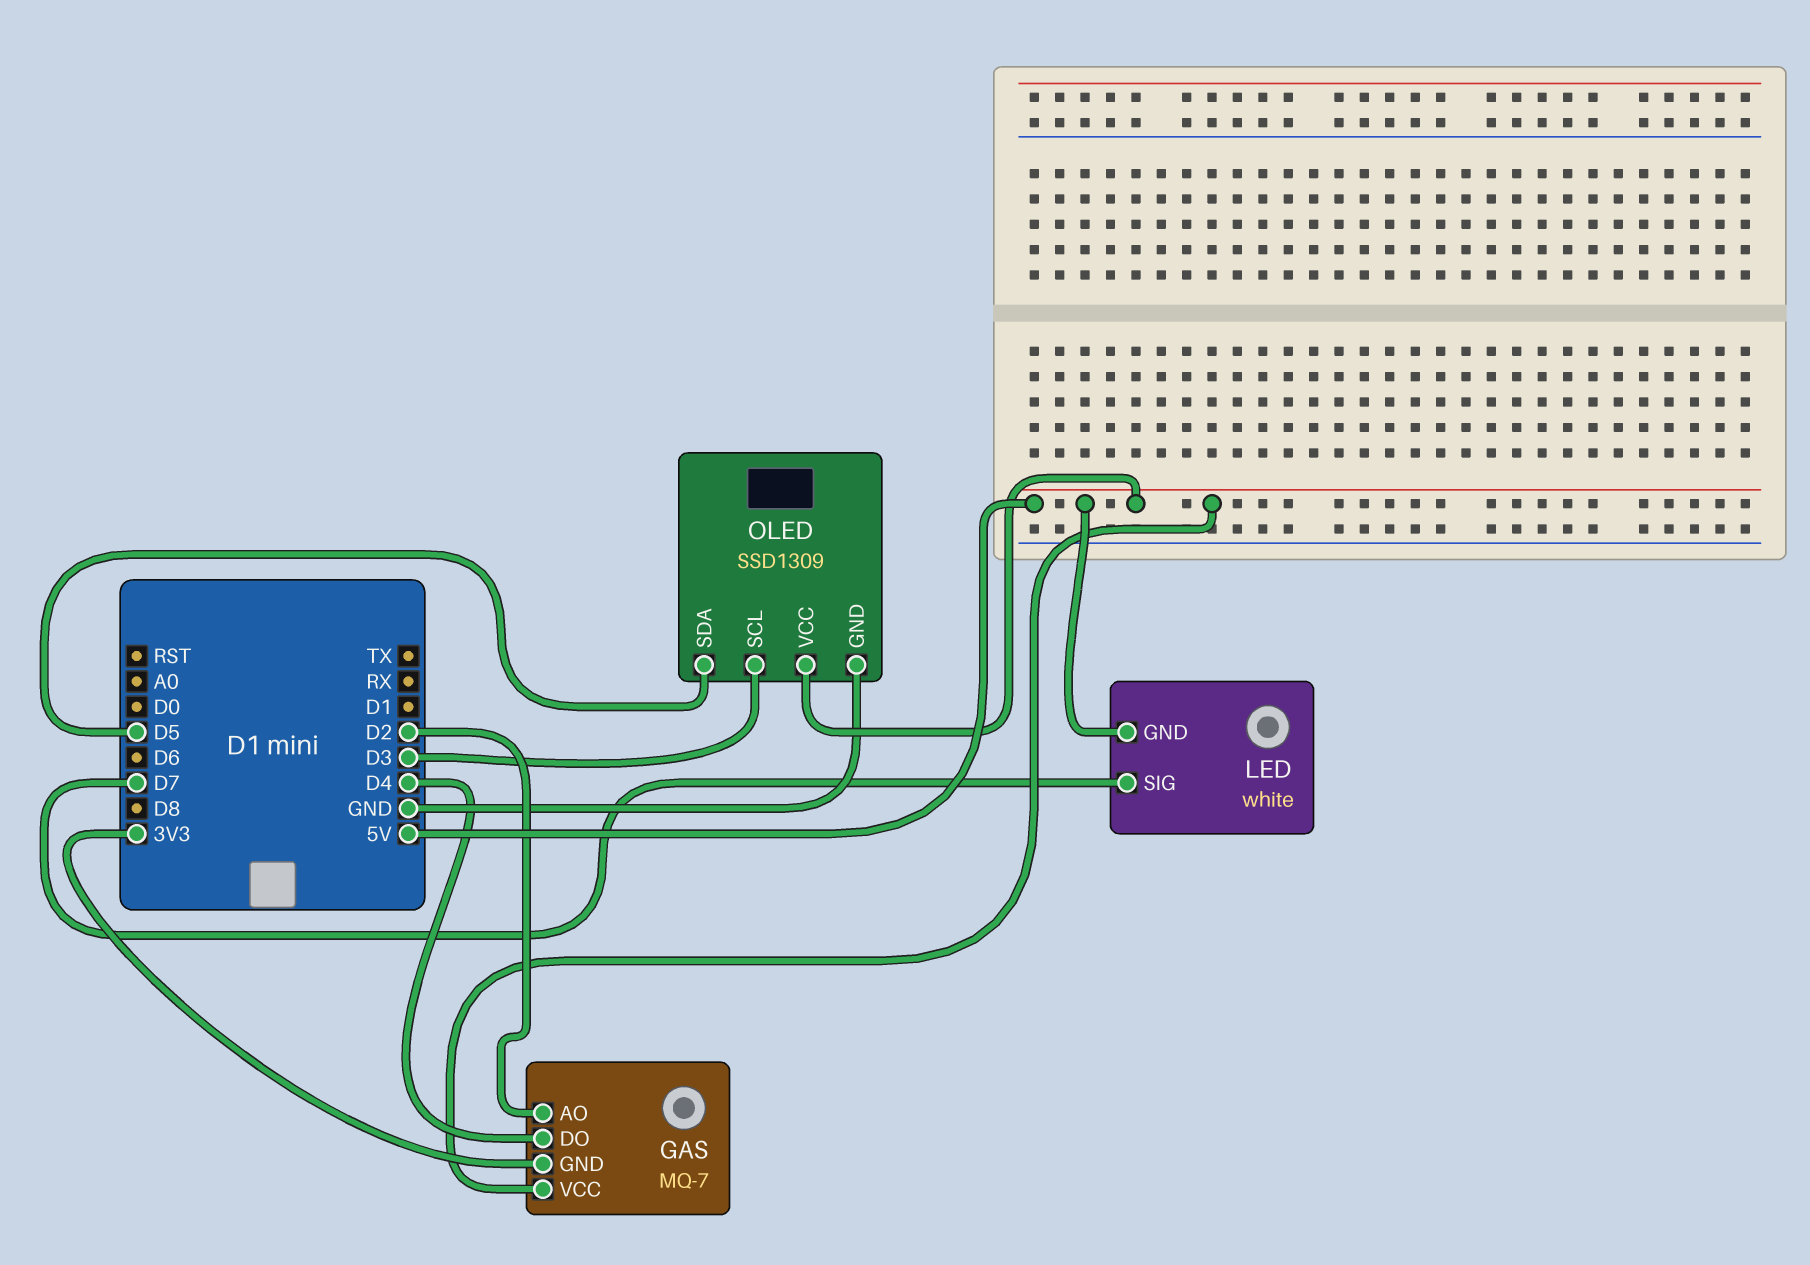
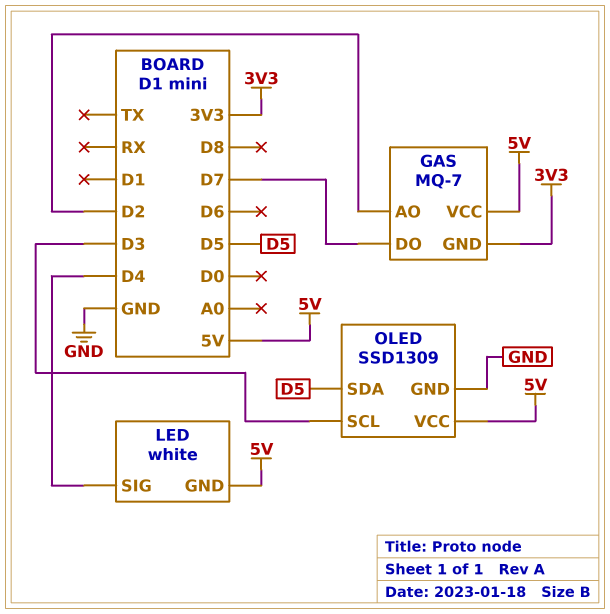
GAS pin DO: D4 -> D7
LED pin SIG: D7 -> D4

